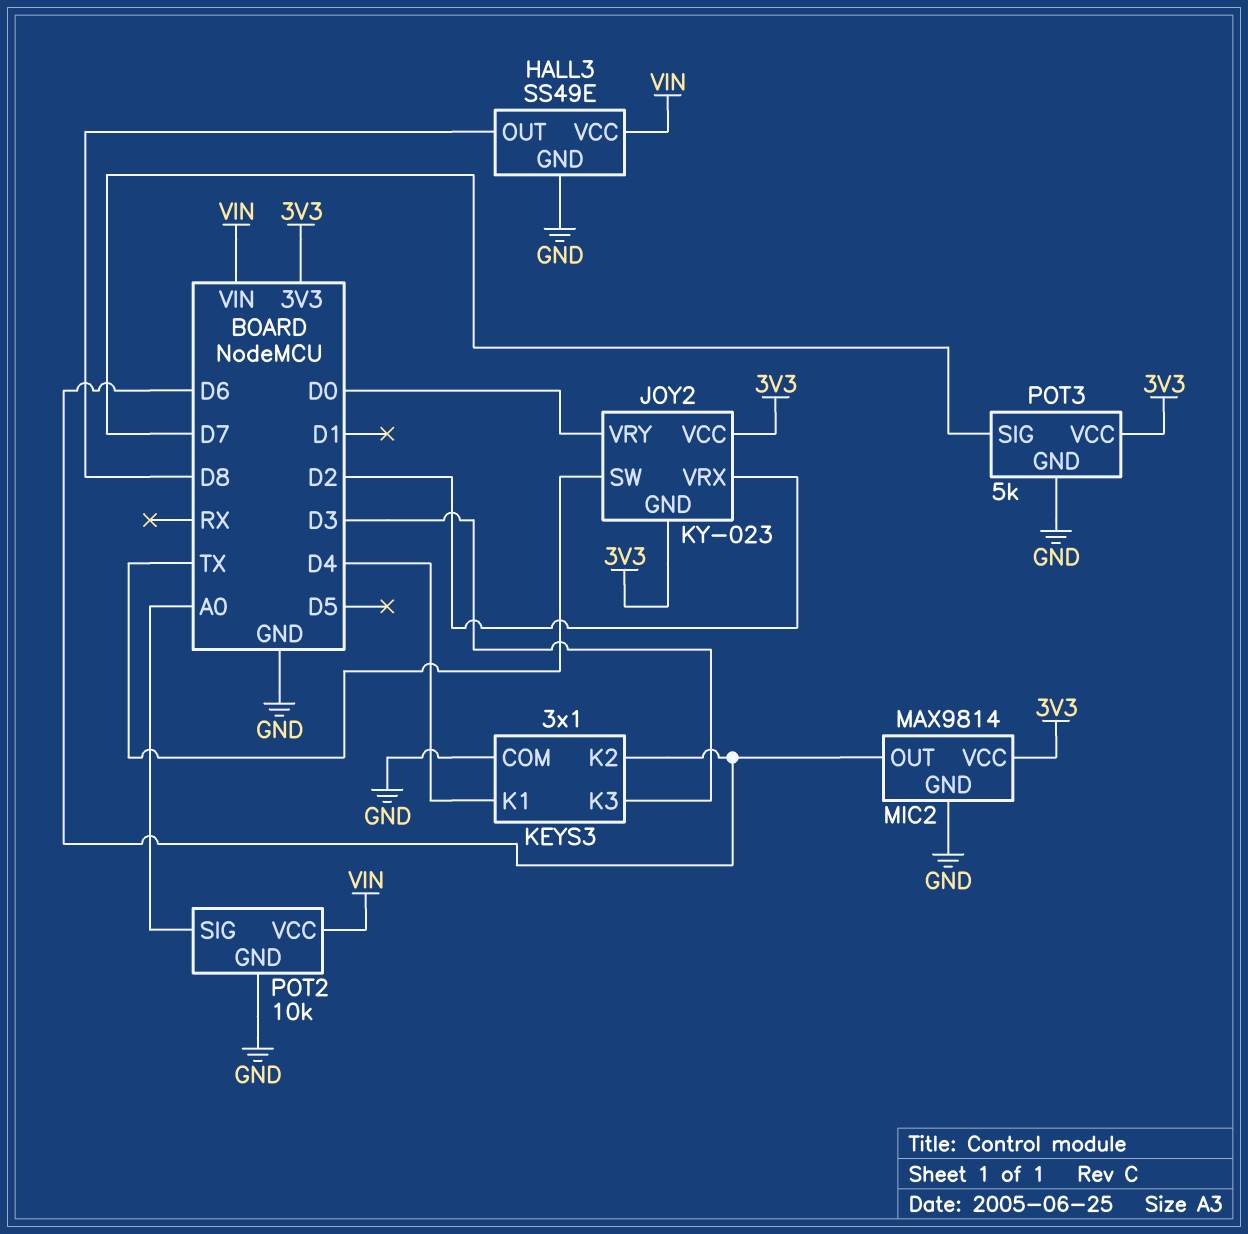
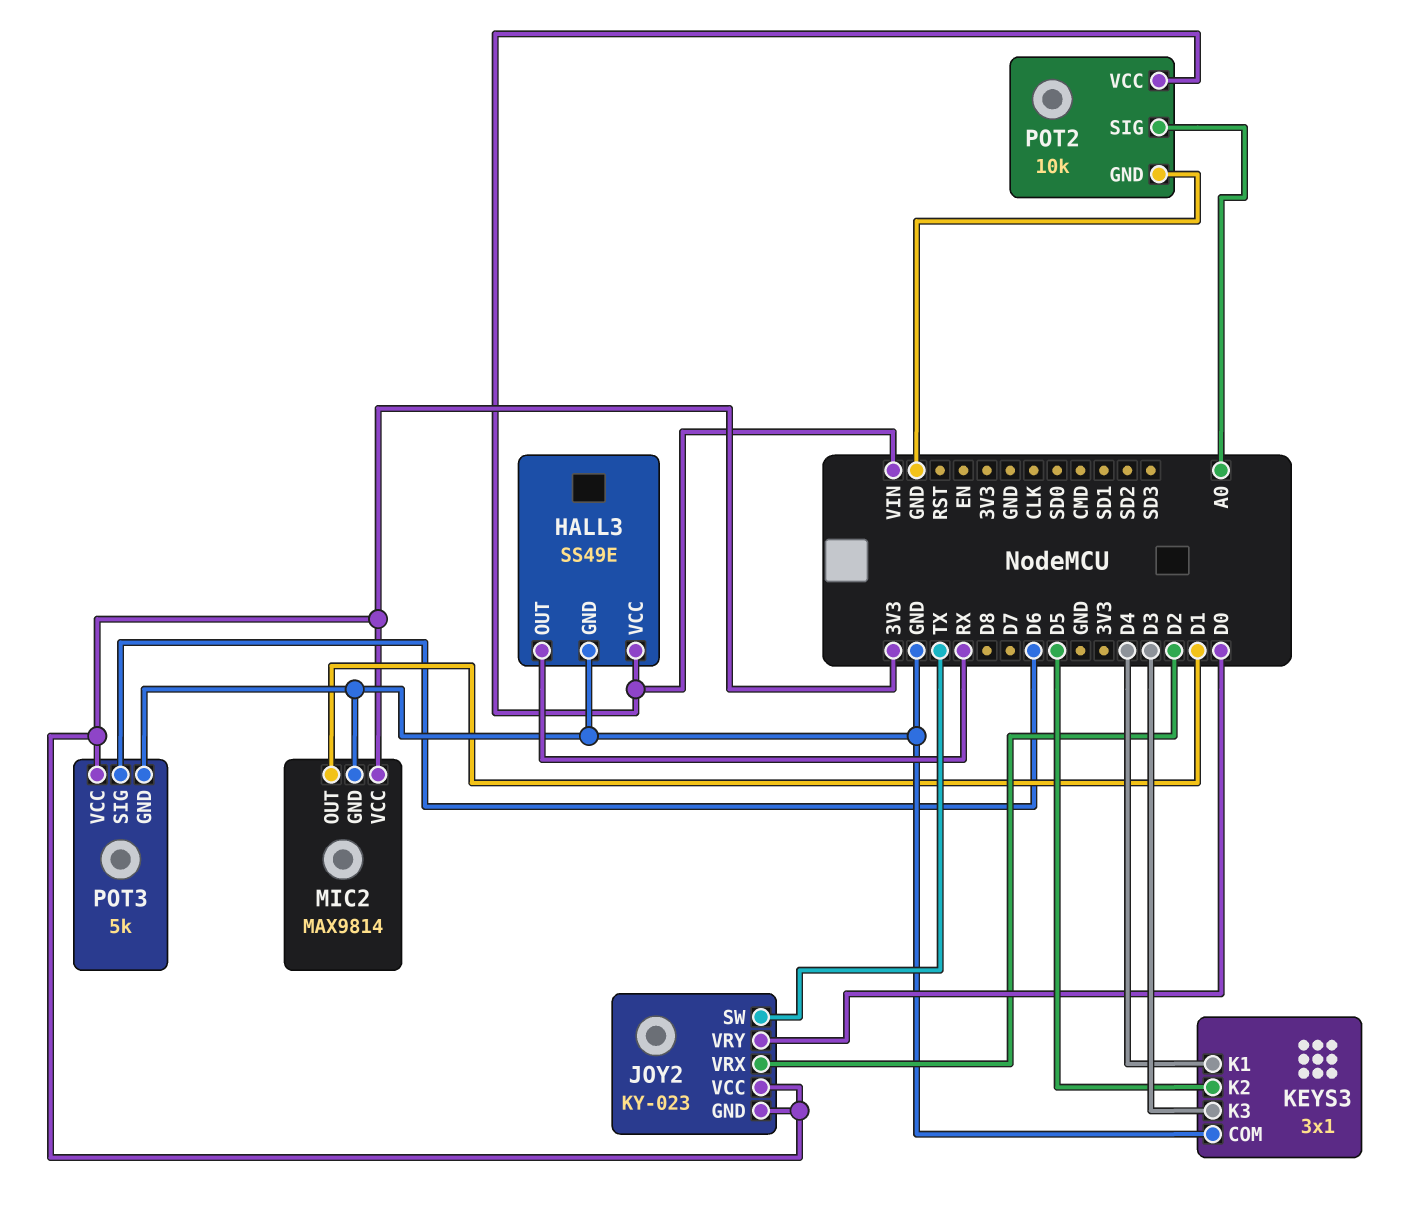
HALL3 pin OUT: D8 -> RX
KEYS3 pin K2: D6 -> D5
MIC2 pin OUT: D6 -> D1
POT3 pin SIG: D7 -> D6

